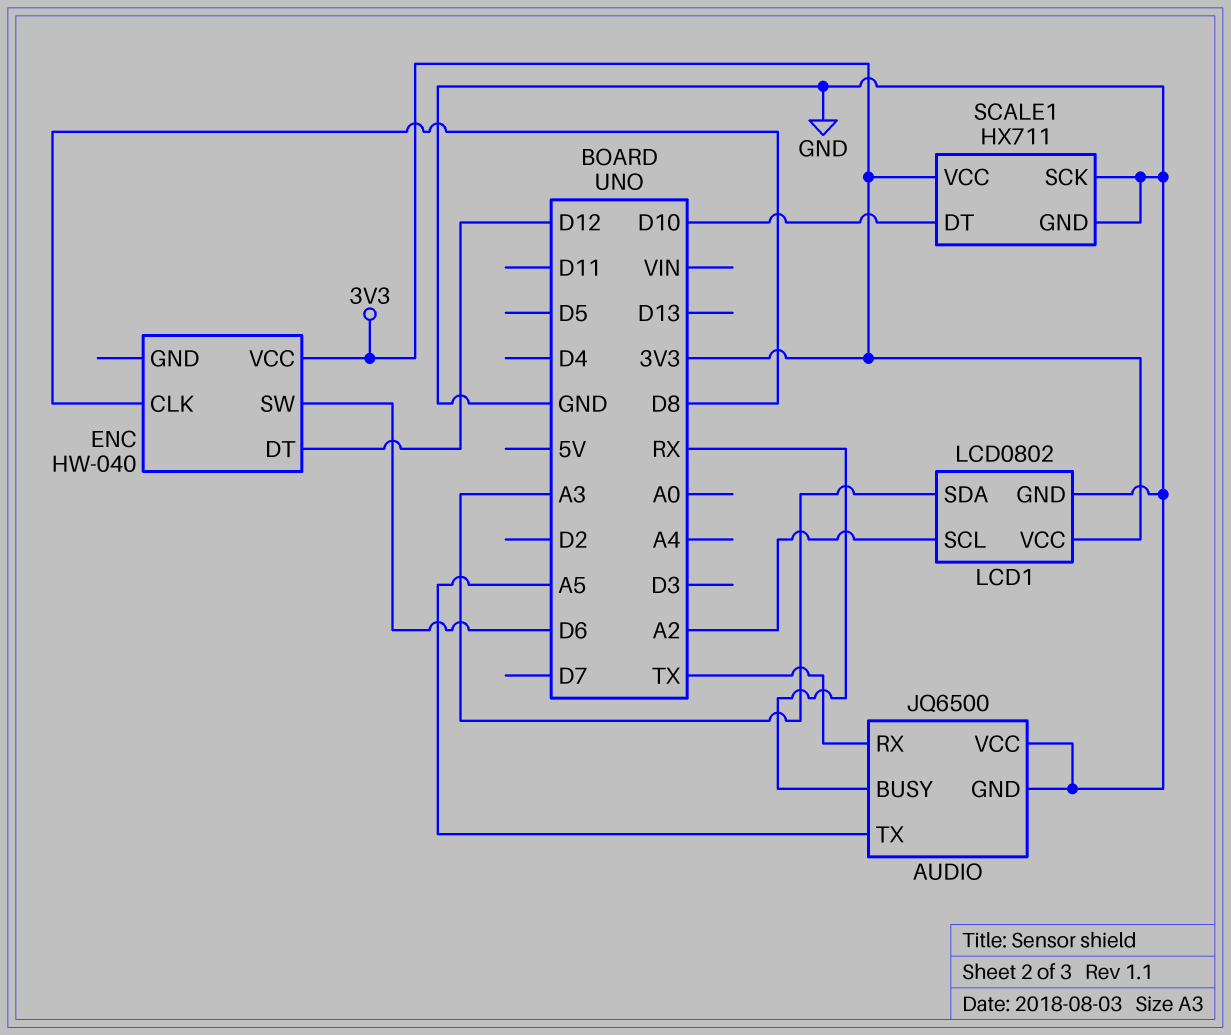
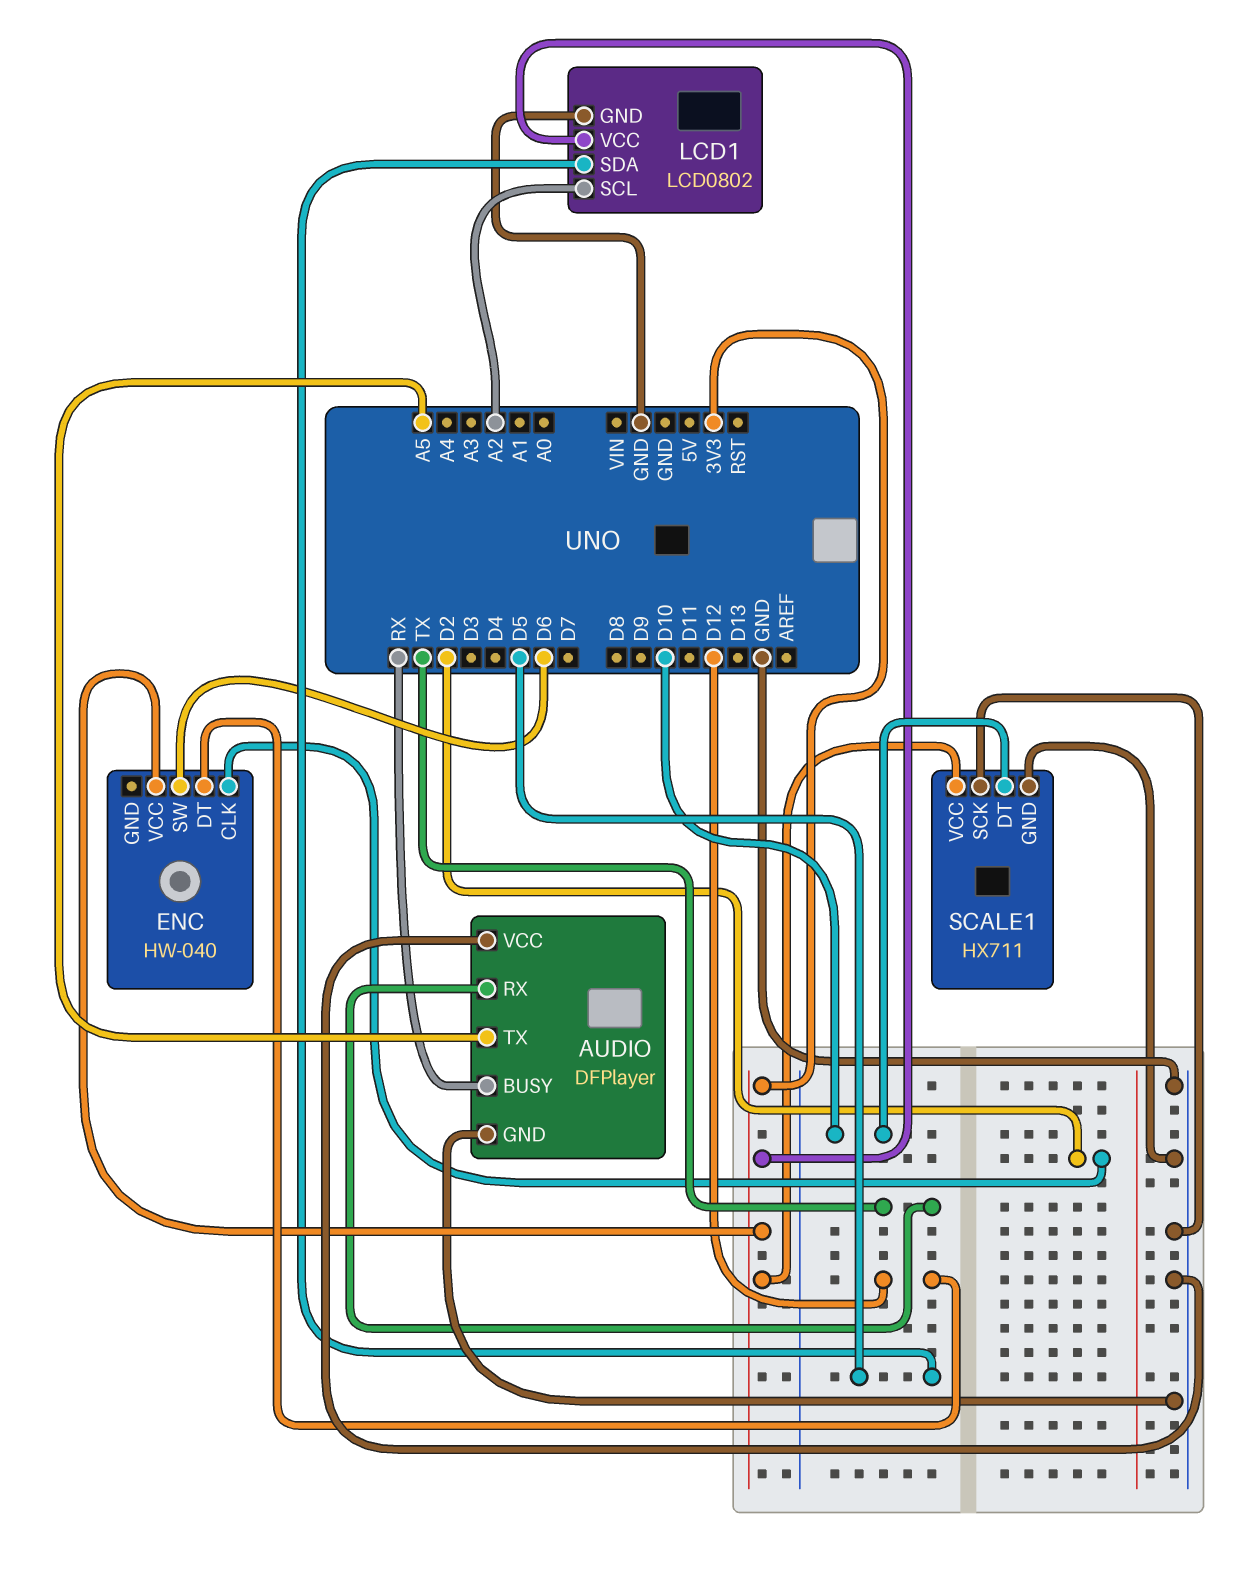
AUDIO: JQ6500 -> DFPlayer
ENC pin CLK: D8 -> D2
LCD1 pin SDA: A3 -> D5

